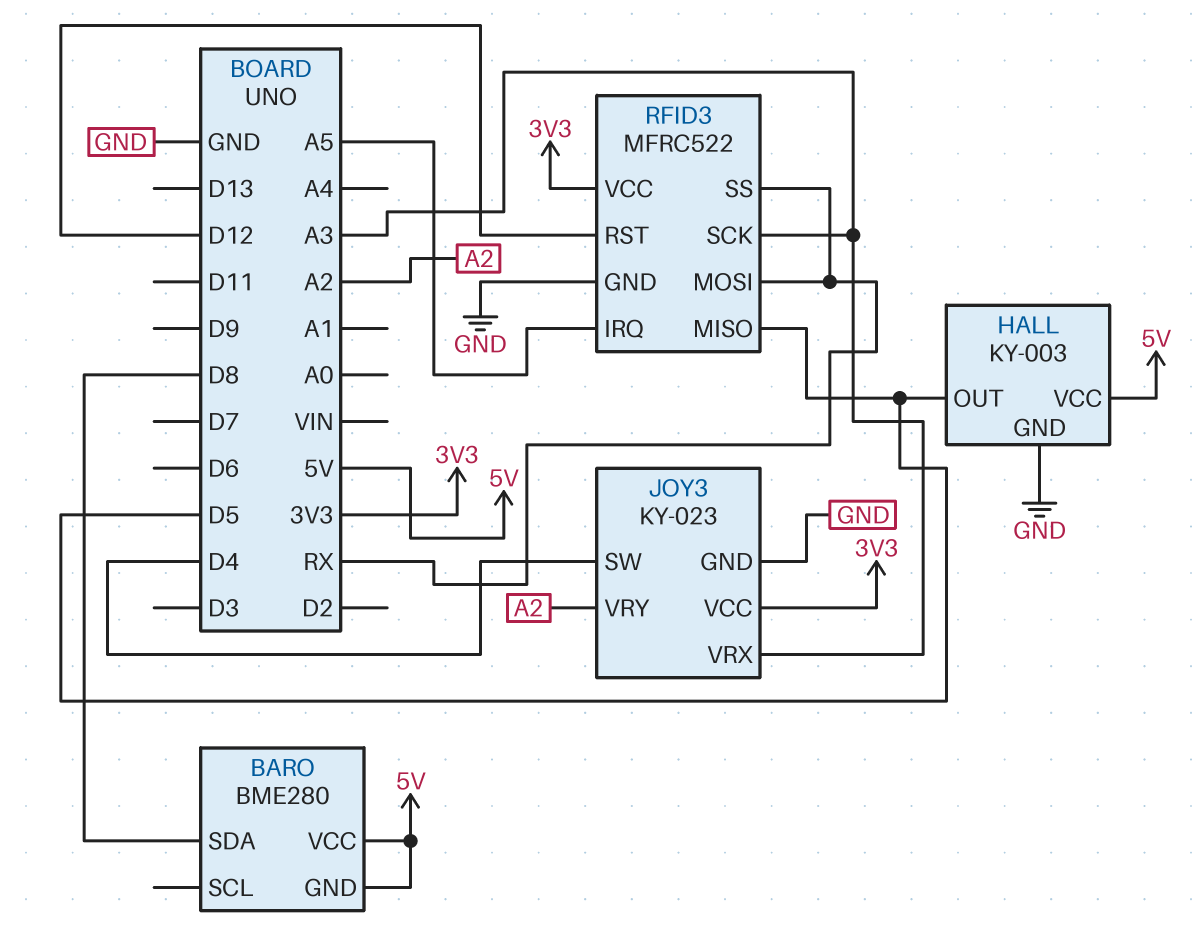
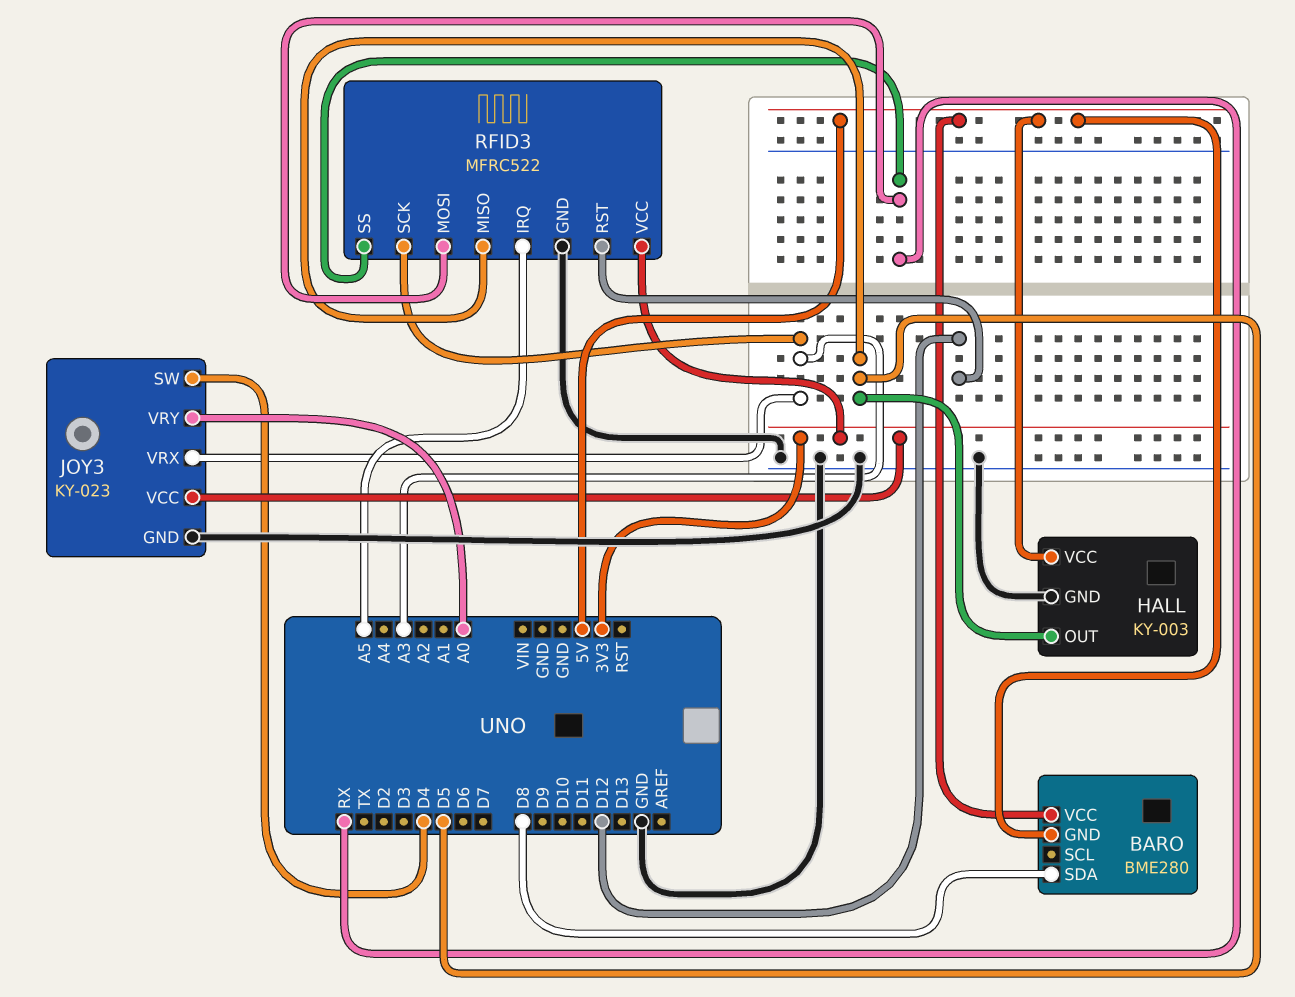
JOY3 pin VRY: A2 -> A0

